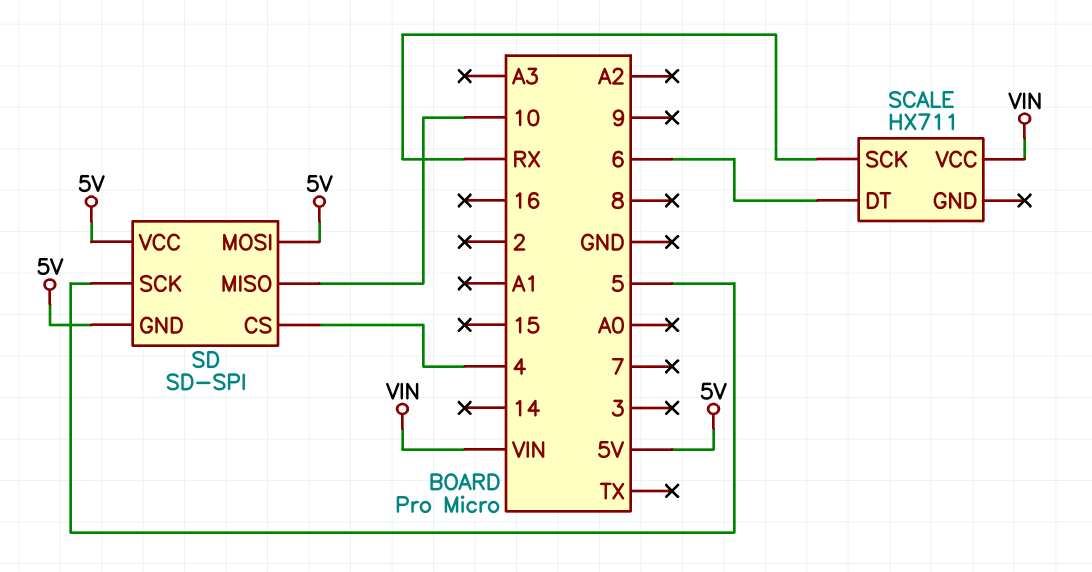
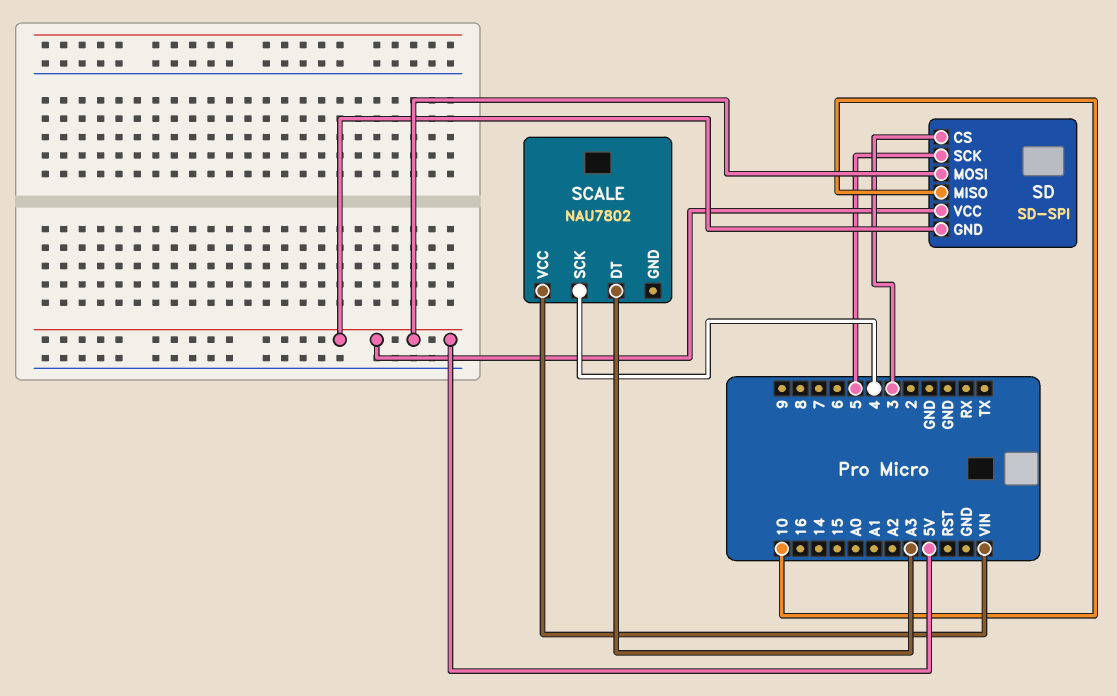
SCALE: HX711 -> NAU7802
SCALE pin DT: 6 -> A3
SCALE pin SCK: RX -> 4
SD pin CS: 4 -> 3

